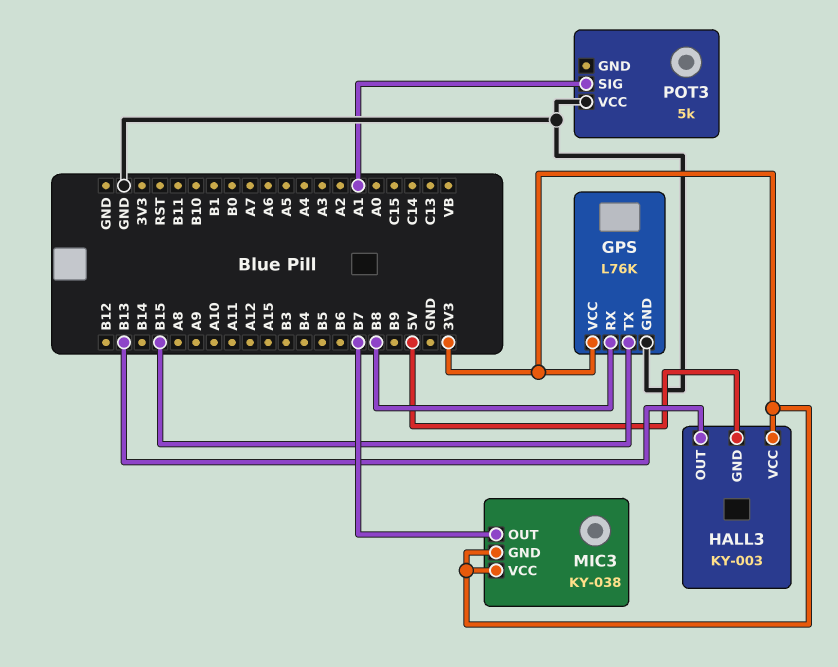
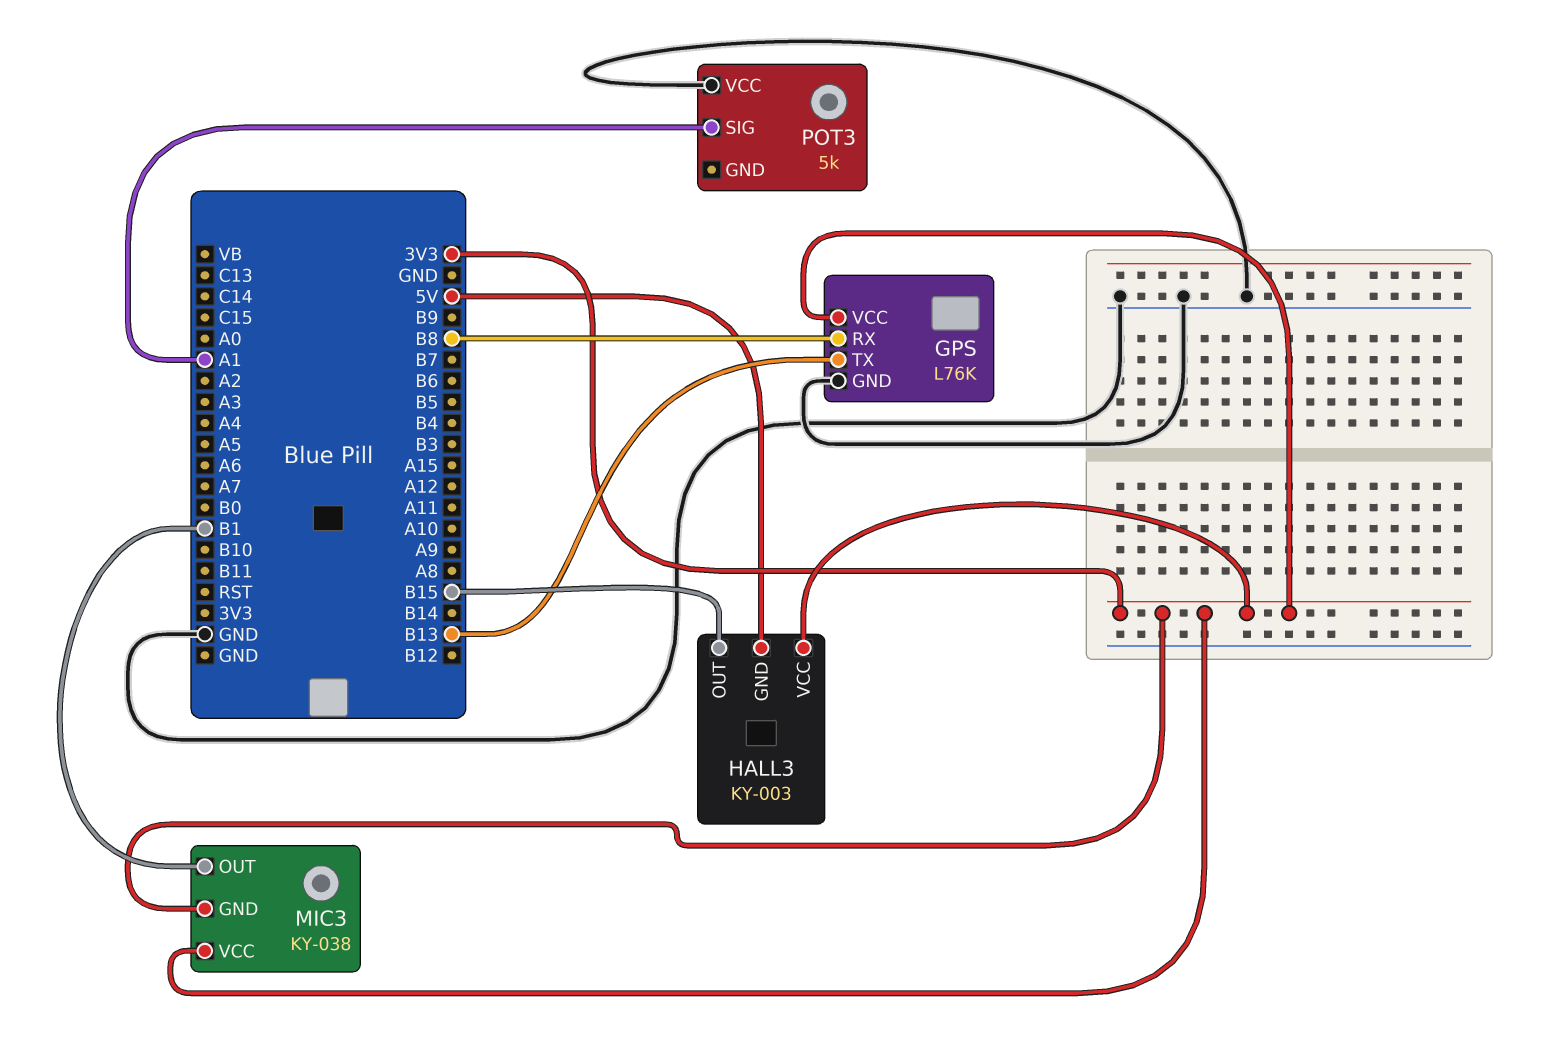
GPS pin TX: B15 -> B13
HALL3 pin OUT: B13 -> B15
MIC3 pin OUT: B7 -> B1

